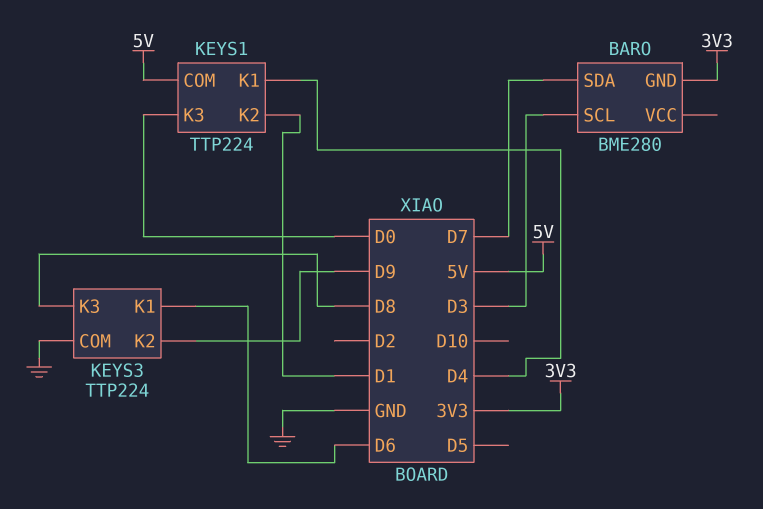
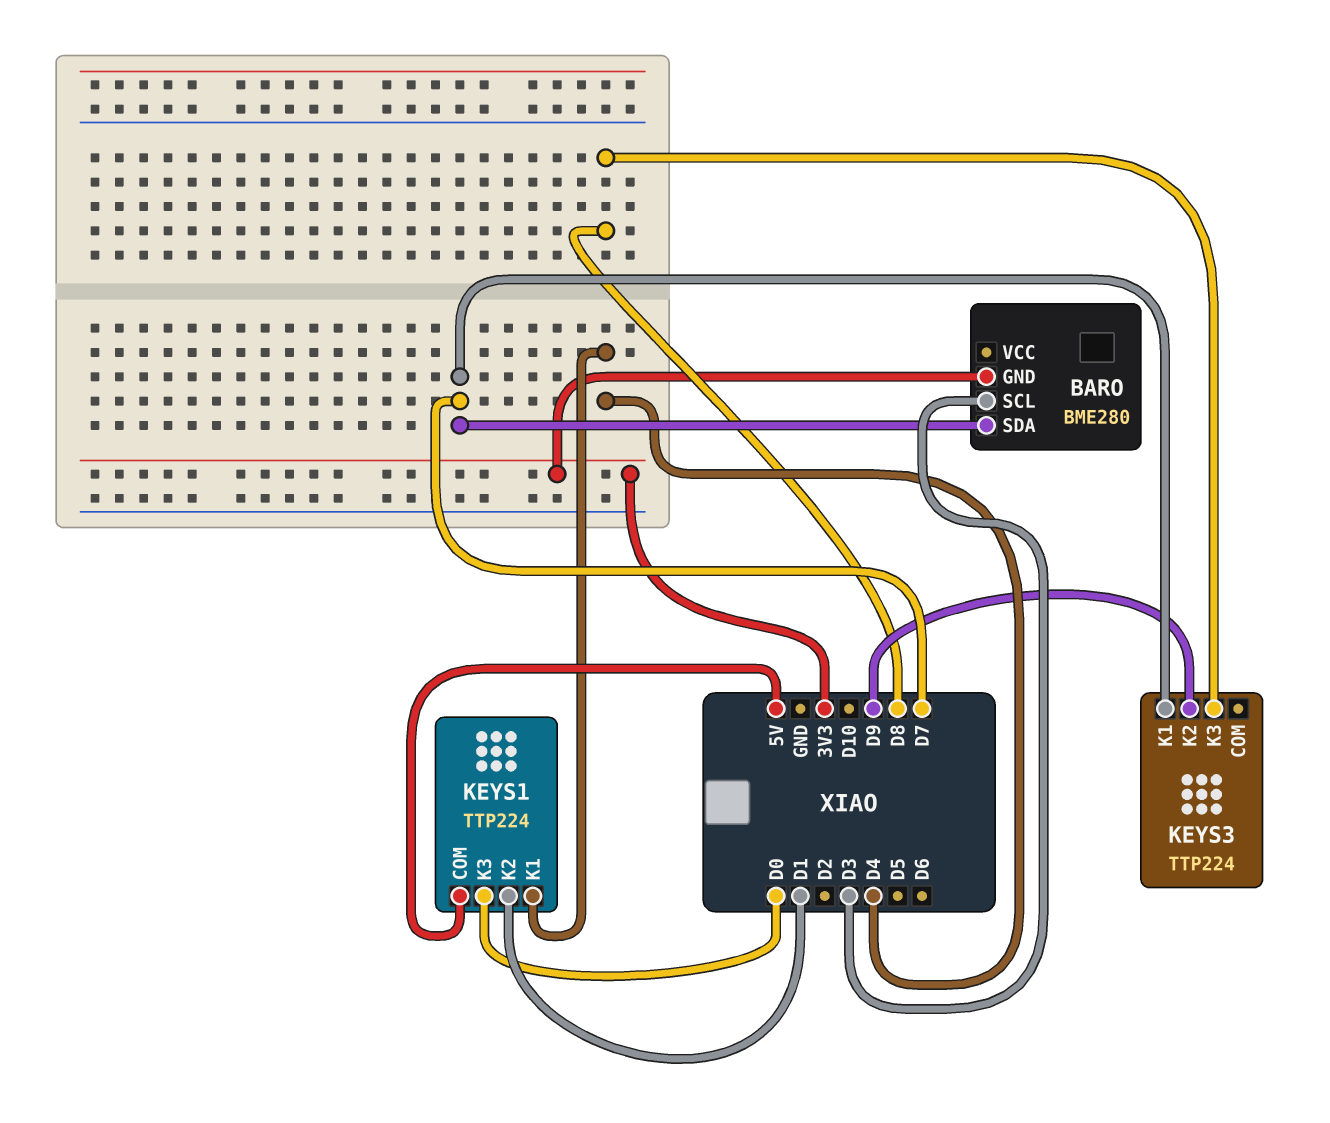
KEYS3 pin COM: GND -> none
KEYS3 pin K1: D6 -> D7

